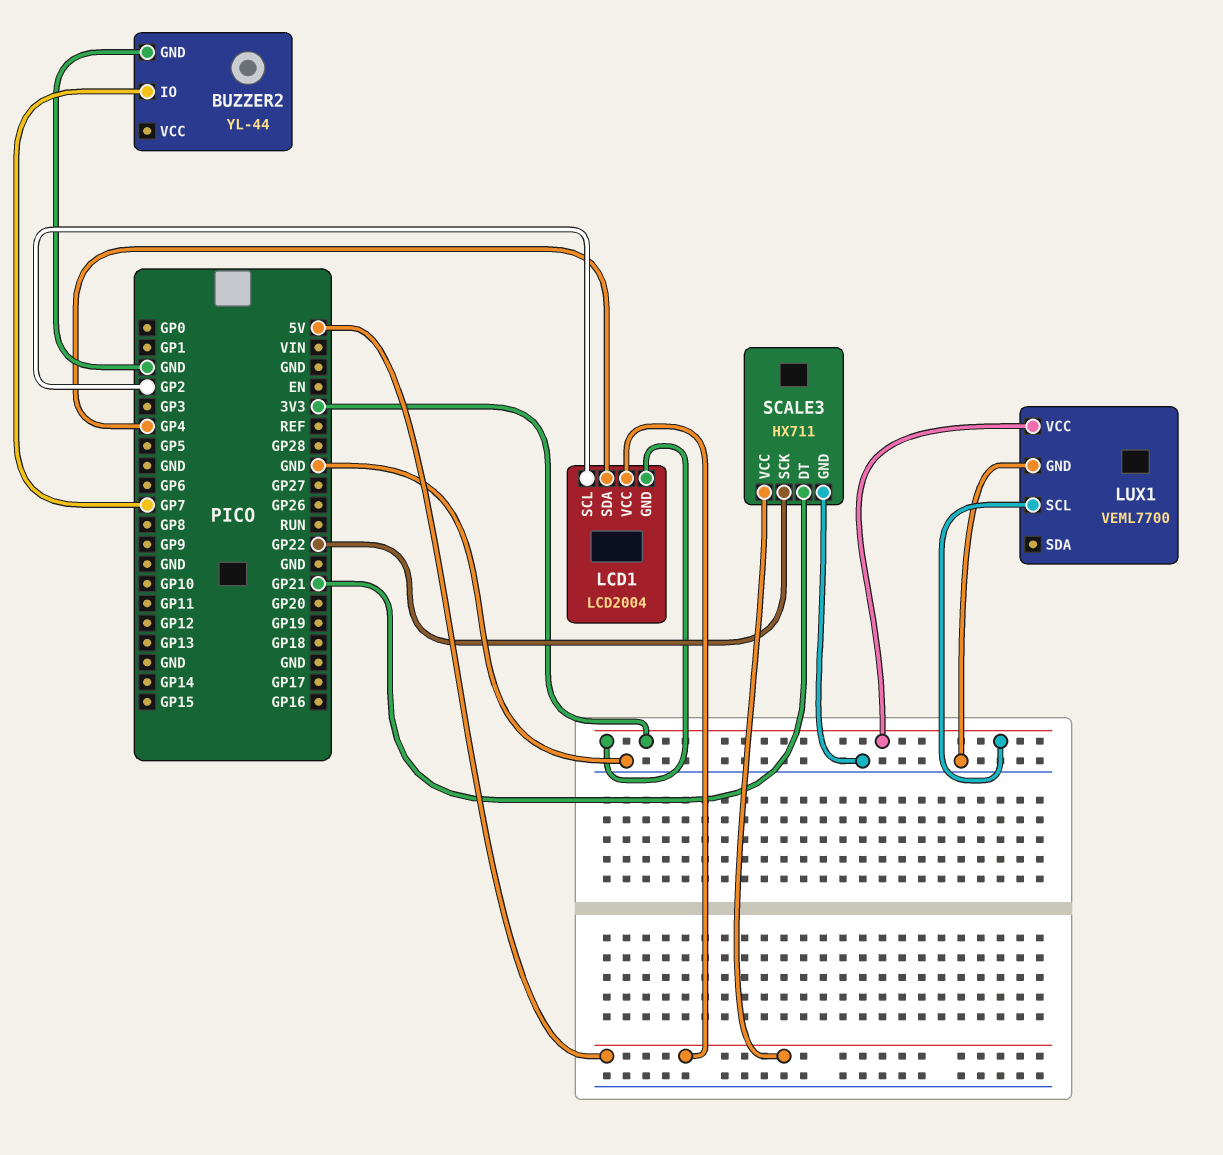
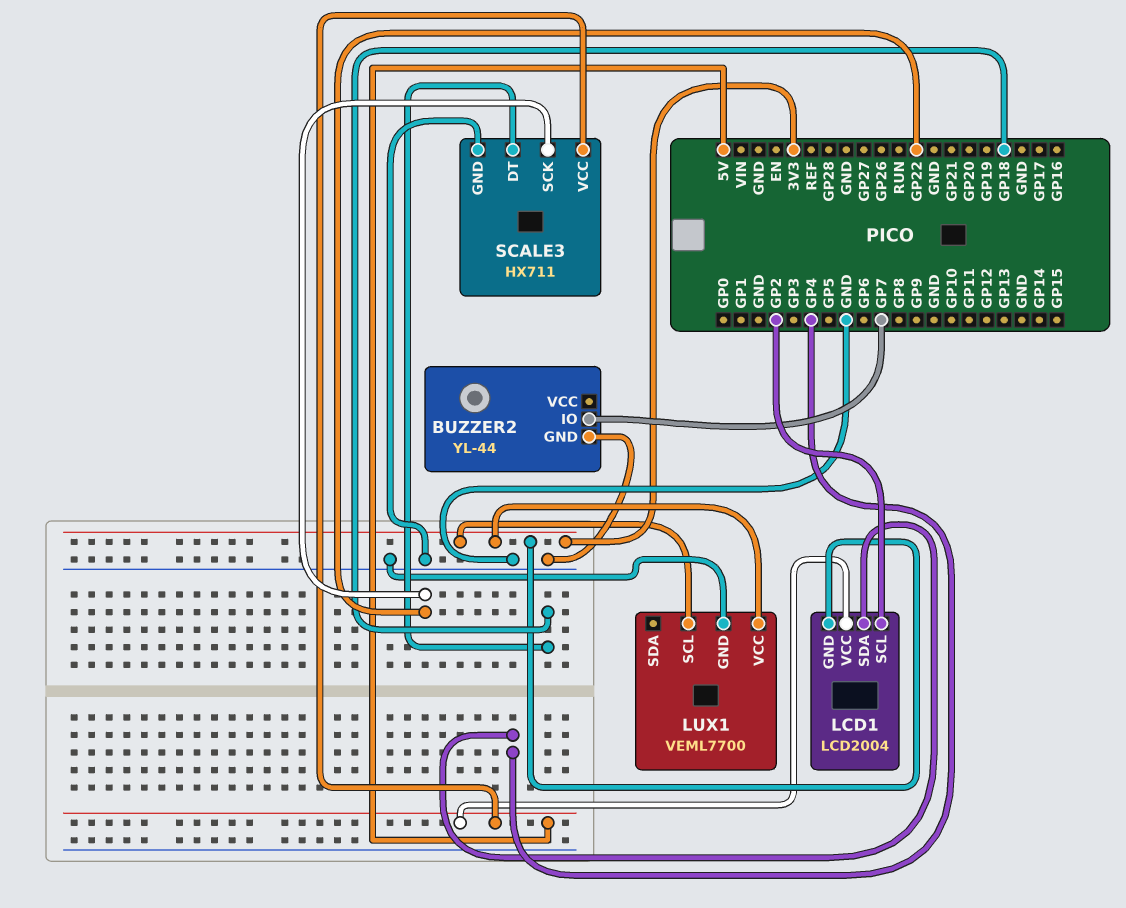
SCALE3 pin DT: GP21 -> GP18

